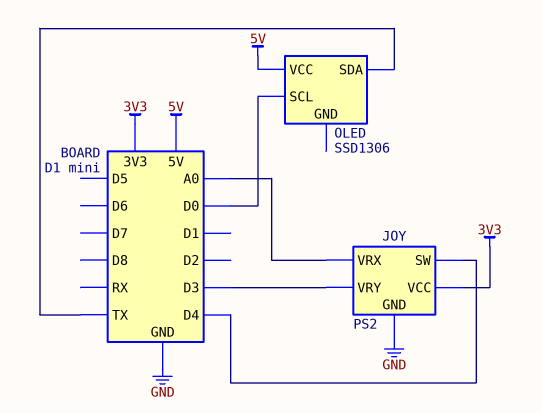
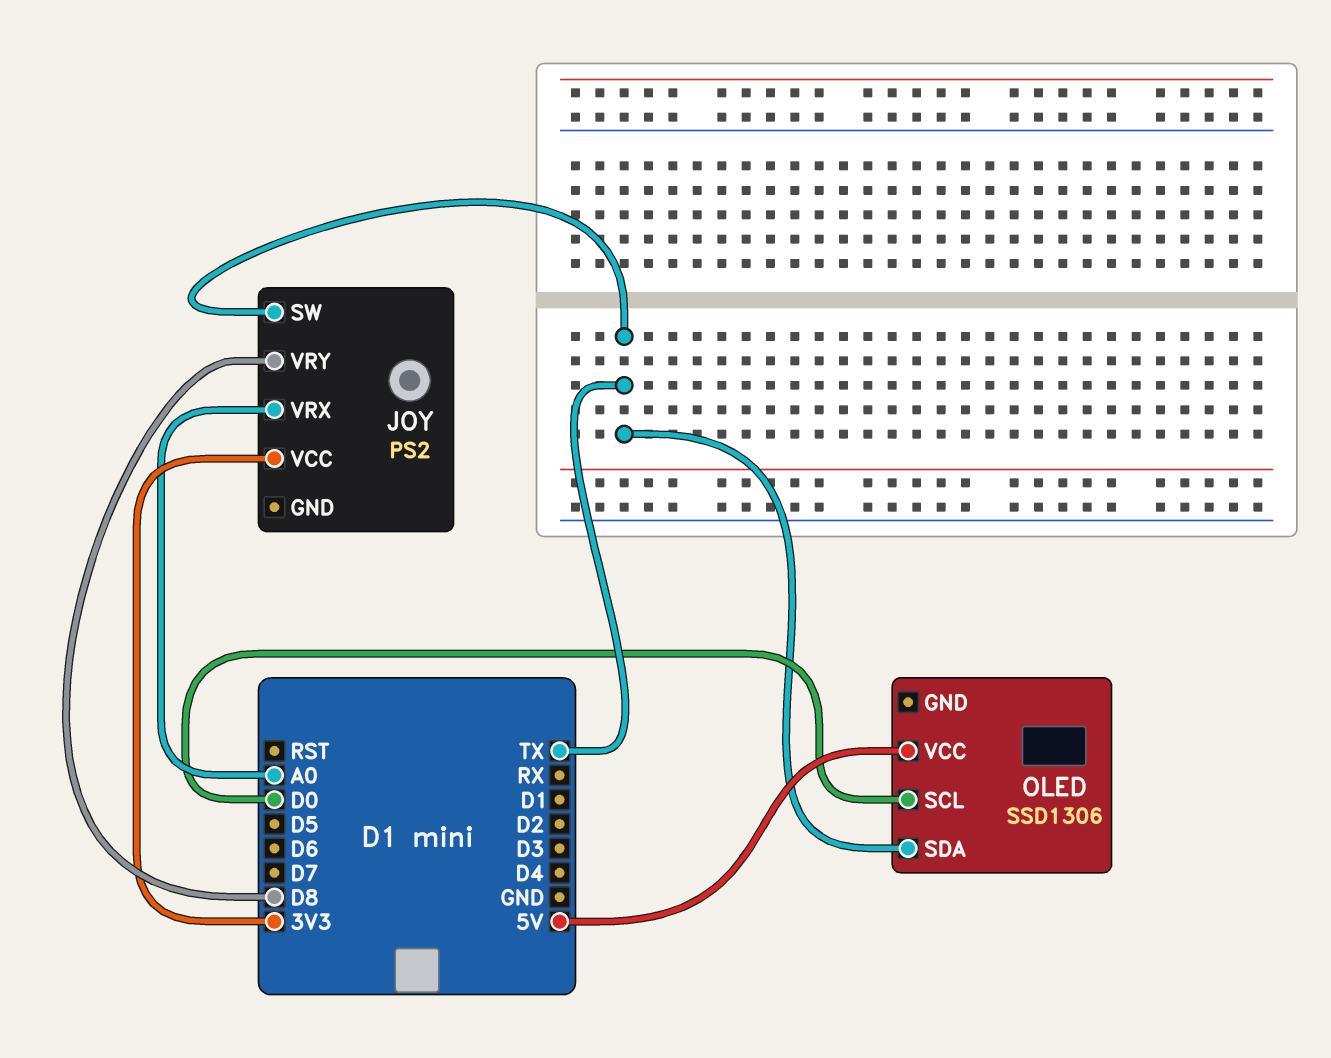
JOY pin GND: GND -> none
JOY pin SW: D4 -> TX
JOY pin VRY: D3 -> D8

